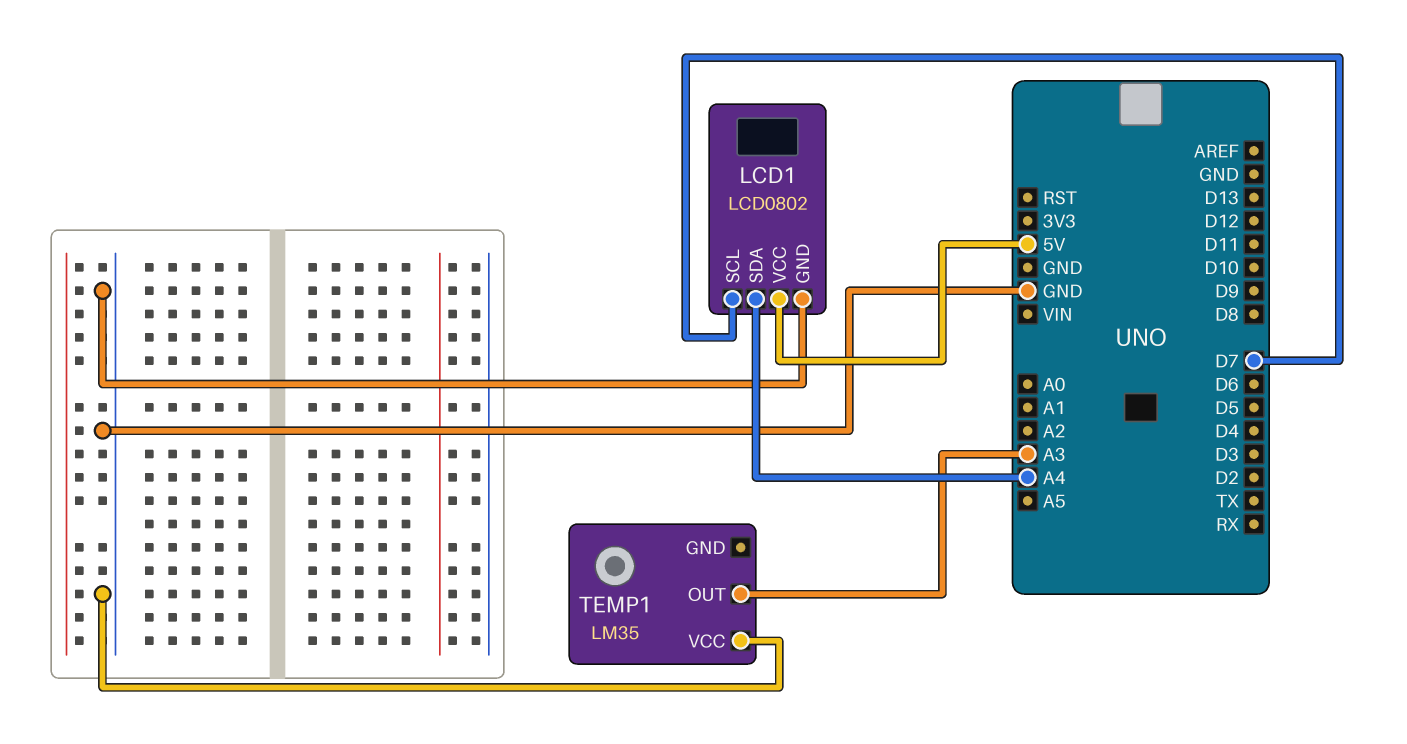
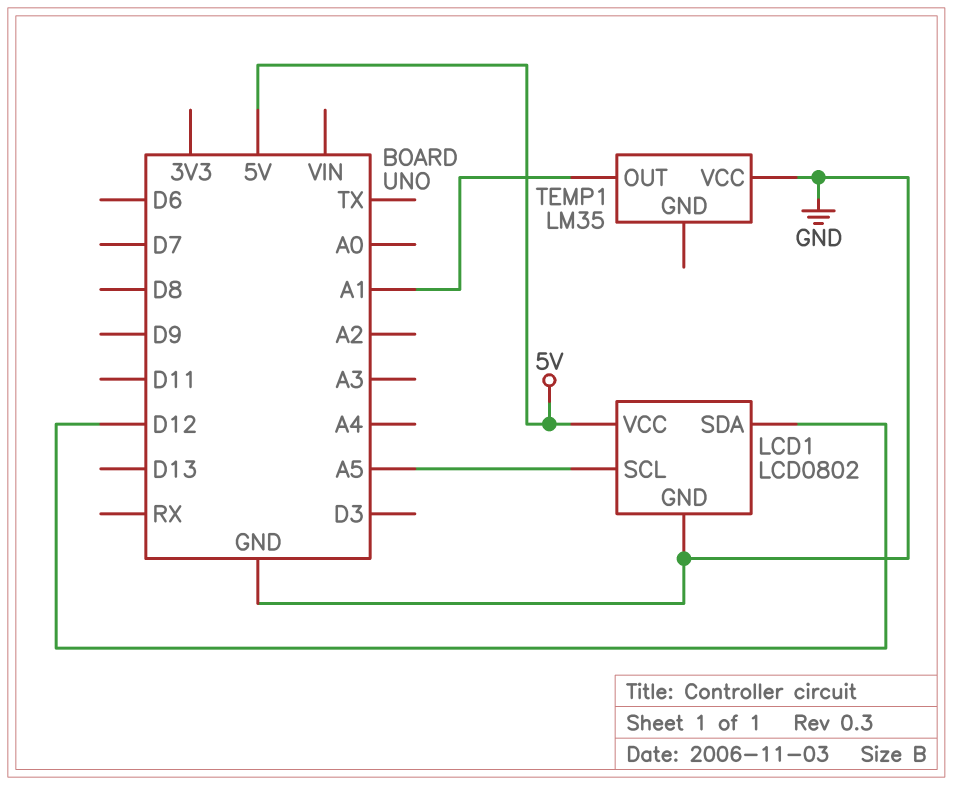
LCD1 pin SCL: D7 -> A5
LCD1 pin SDA: A4 -> D12
TEMP1 pin OUT: A3 -> A1

